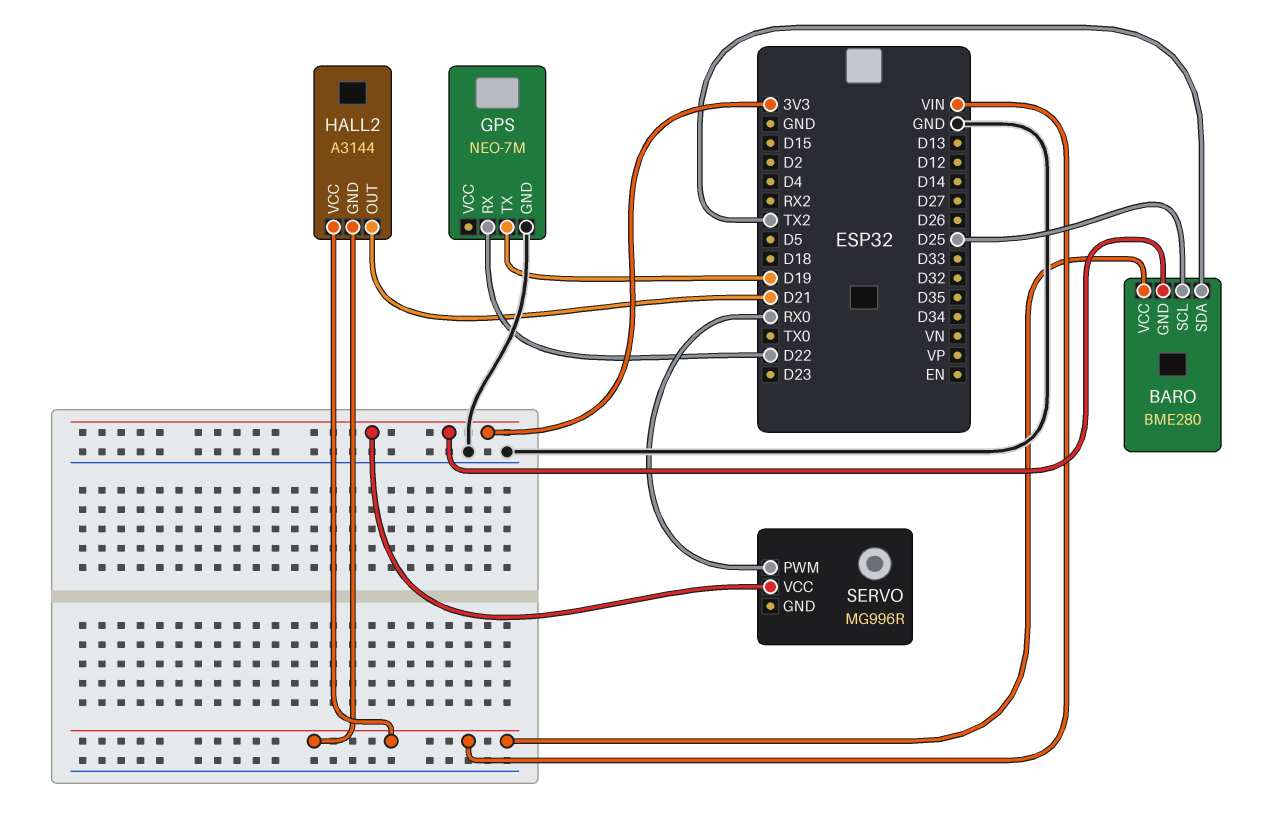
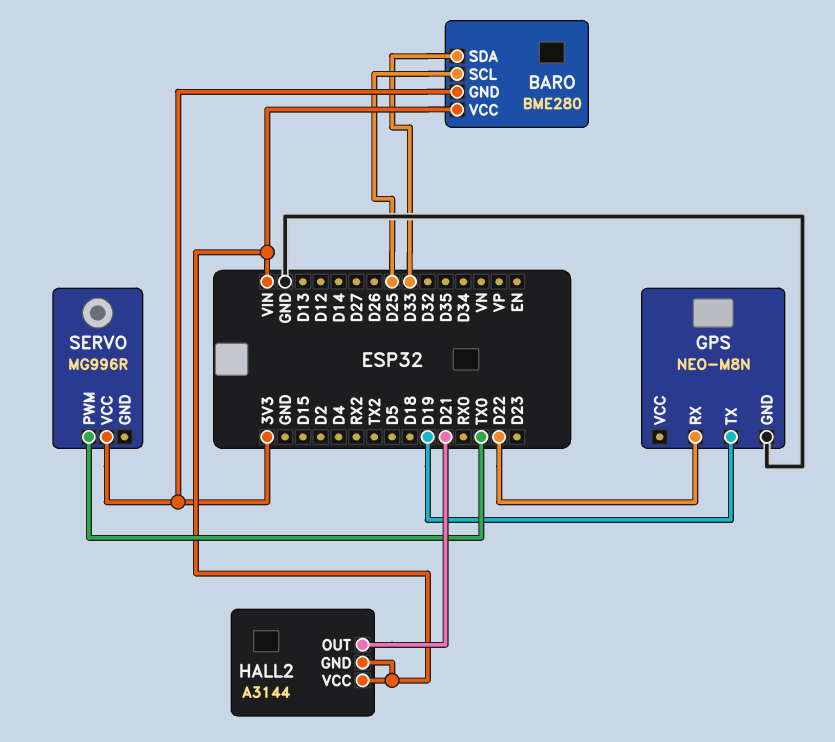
BARO pin SDA: TX2 -> D33
GPS: NEO-7M -> NEO-M8N
SERVO pin PWM: RX0 -> TX0

